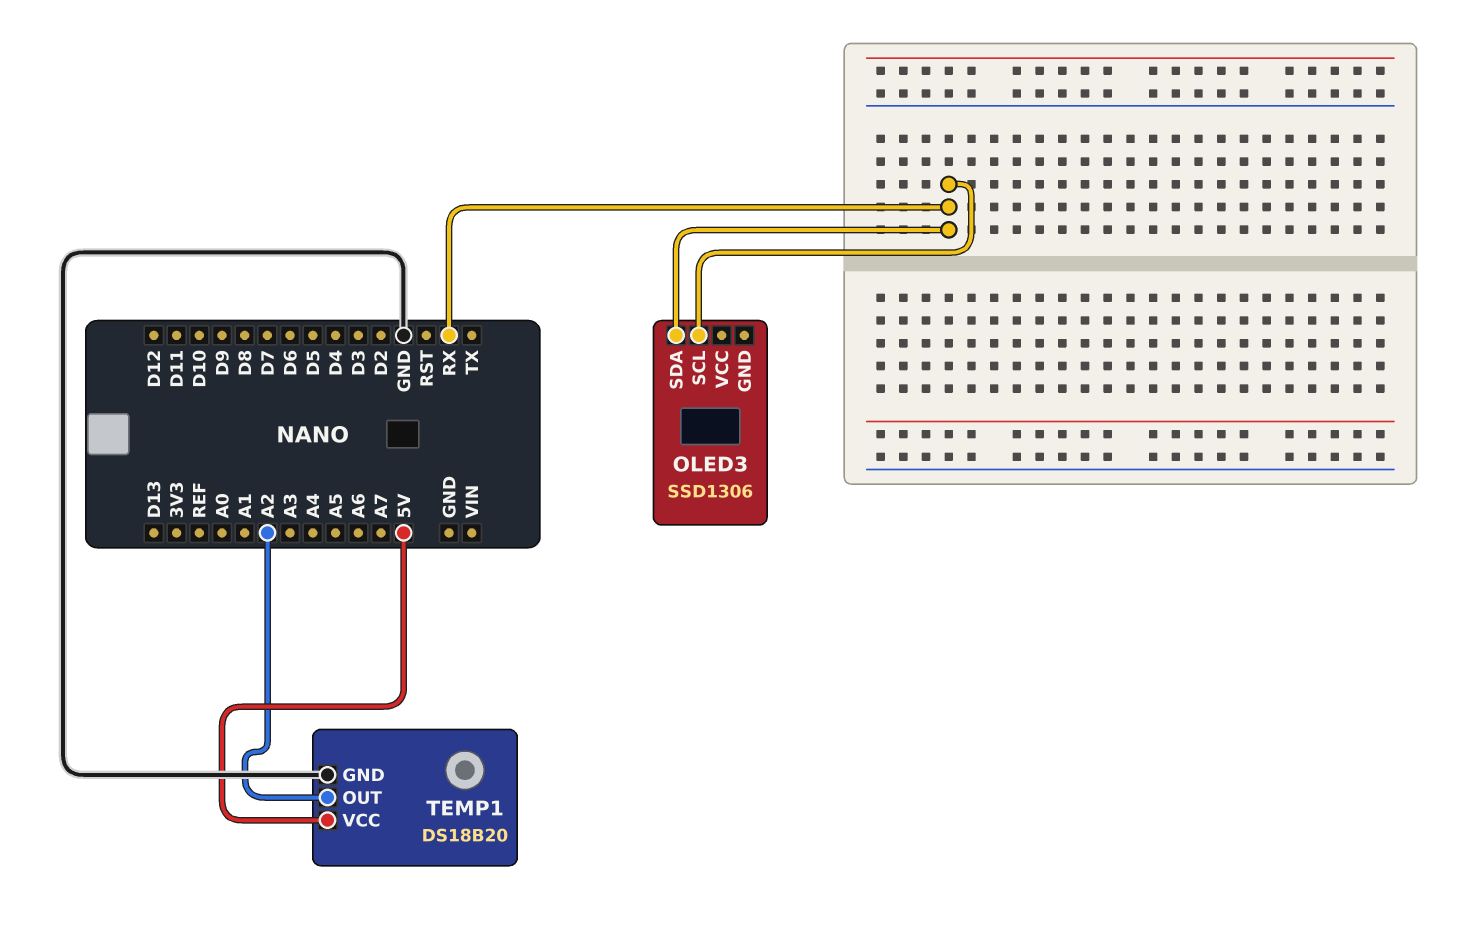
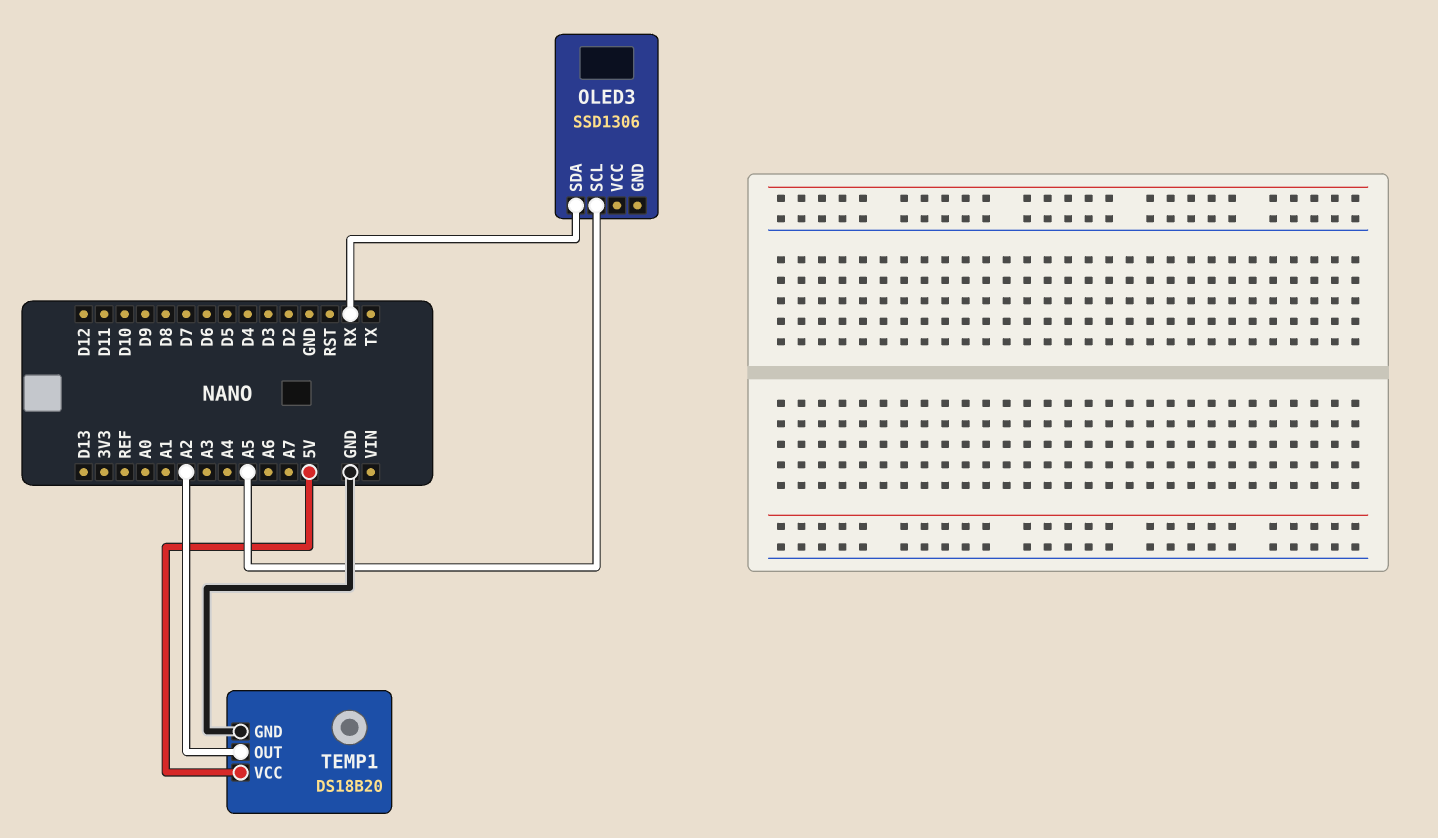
OLED3 pin SCL: RX -> A5

